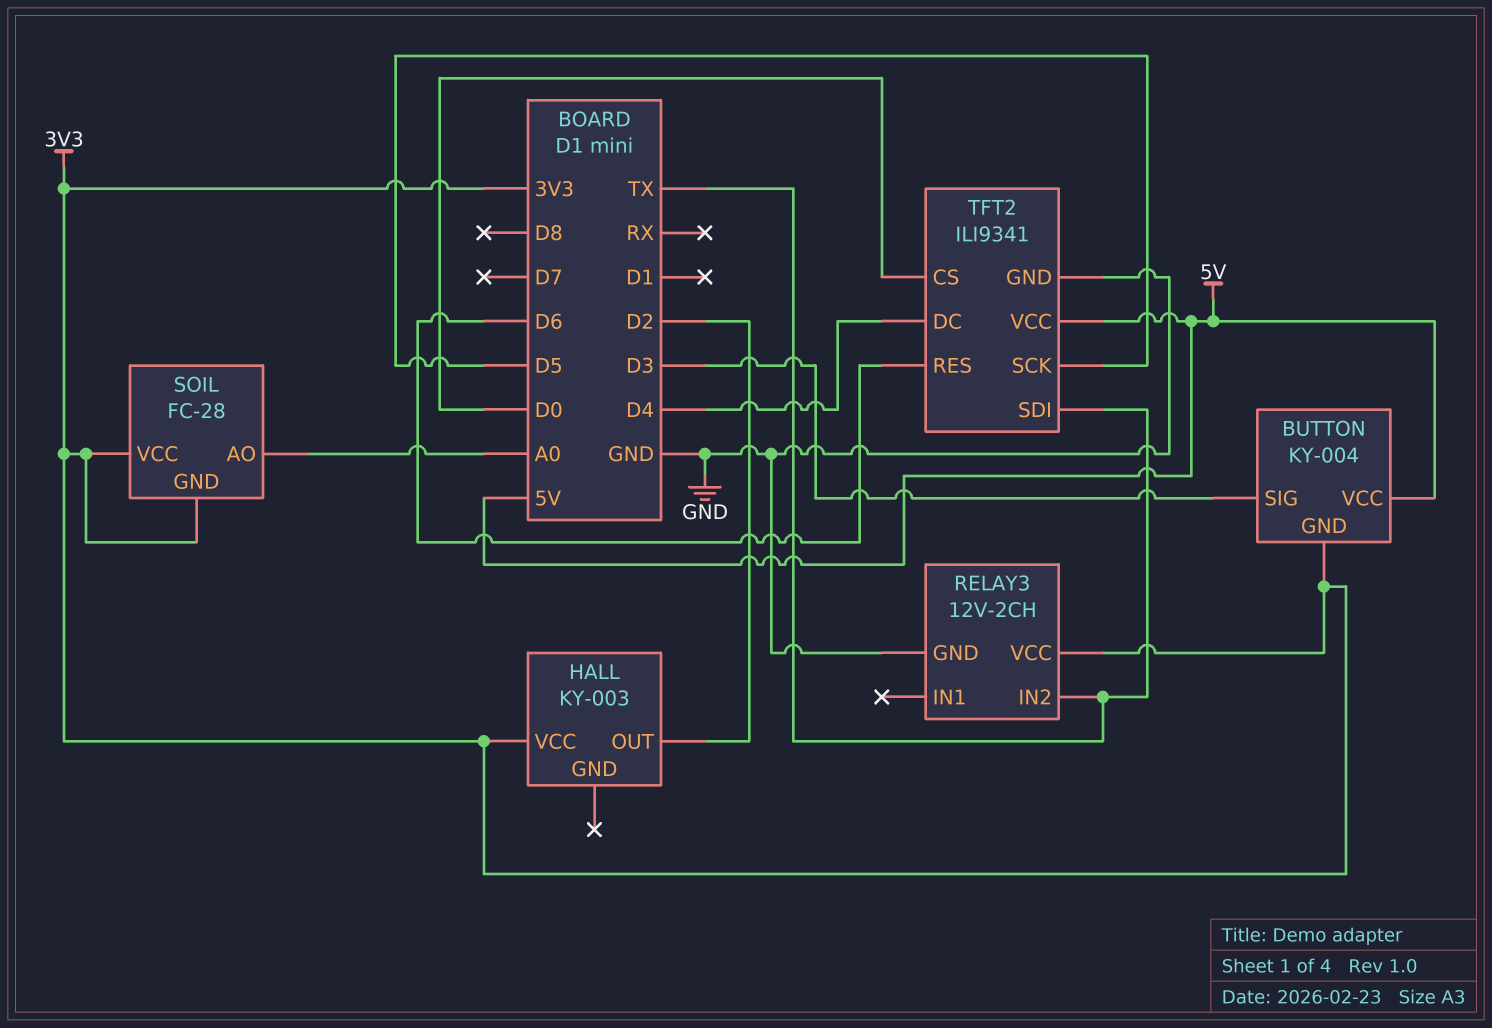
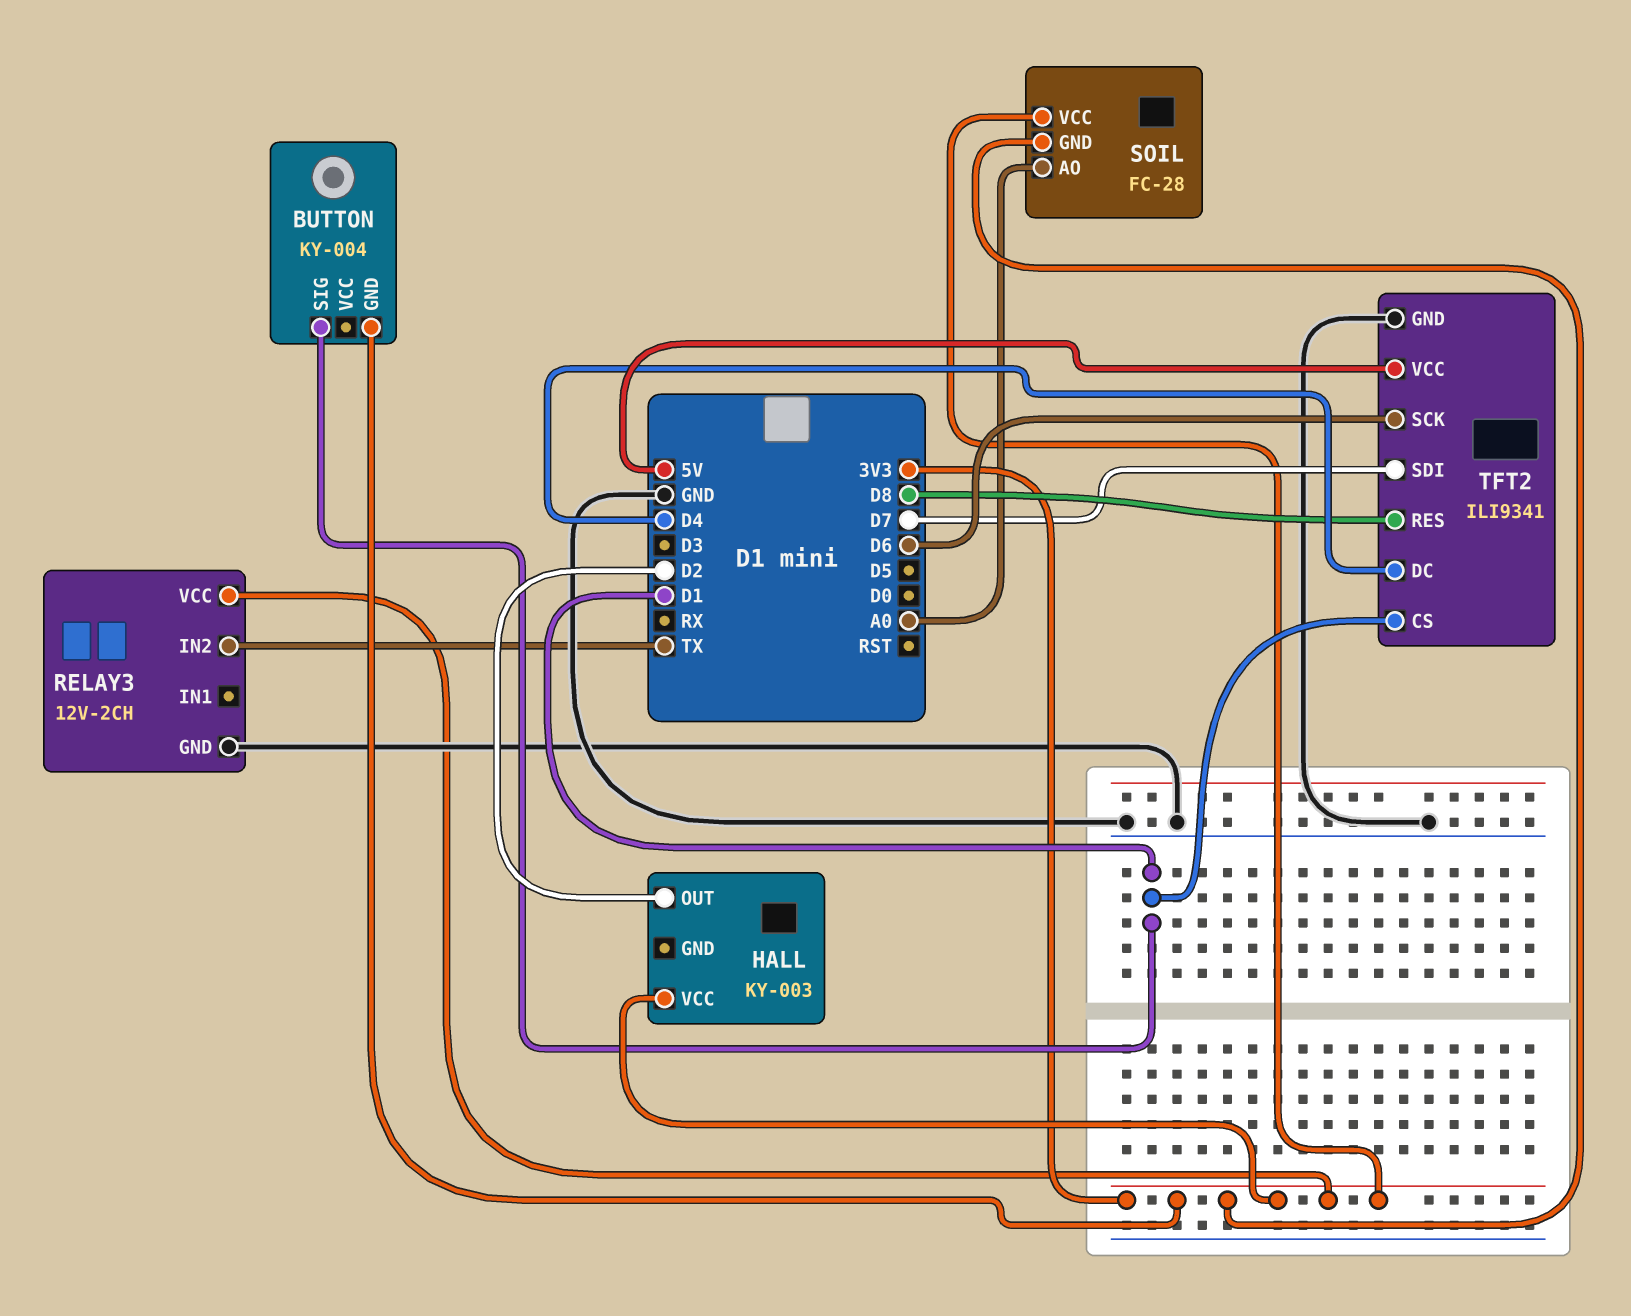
BUTTON pin SIG: D3 -> D1
BUTTON pin VCC: 5V -> none
TFT2 pin CS: D0 -> D1
TFT2 pin RES: D6 -> D8
TFT2 pin SCK: D5 -> D6
TFT2 pin SDI: TX -> D7

